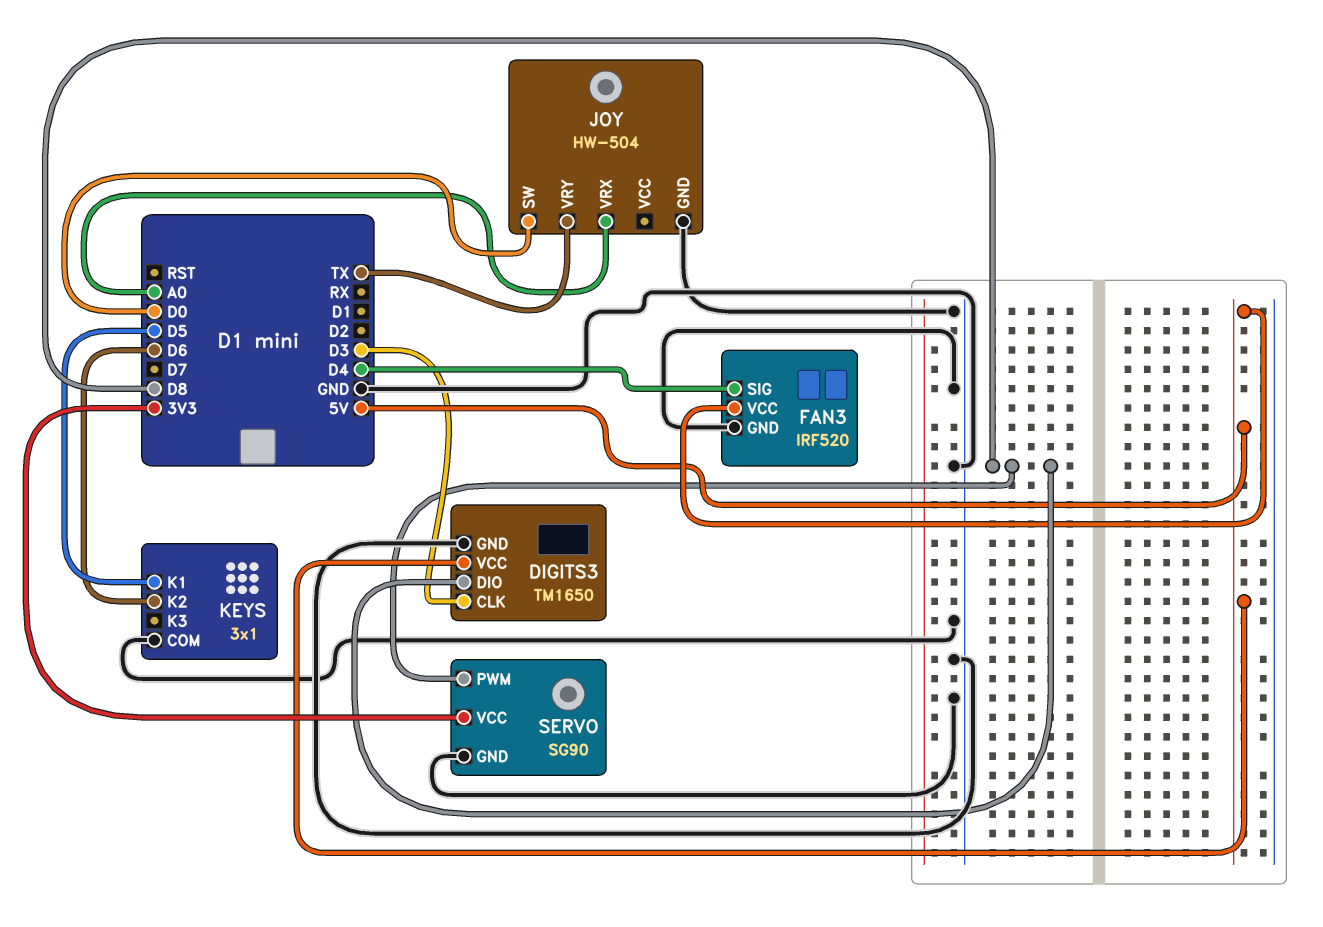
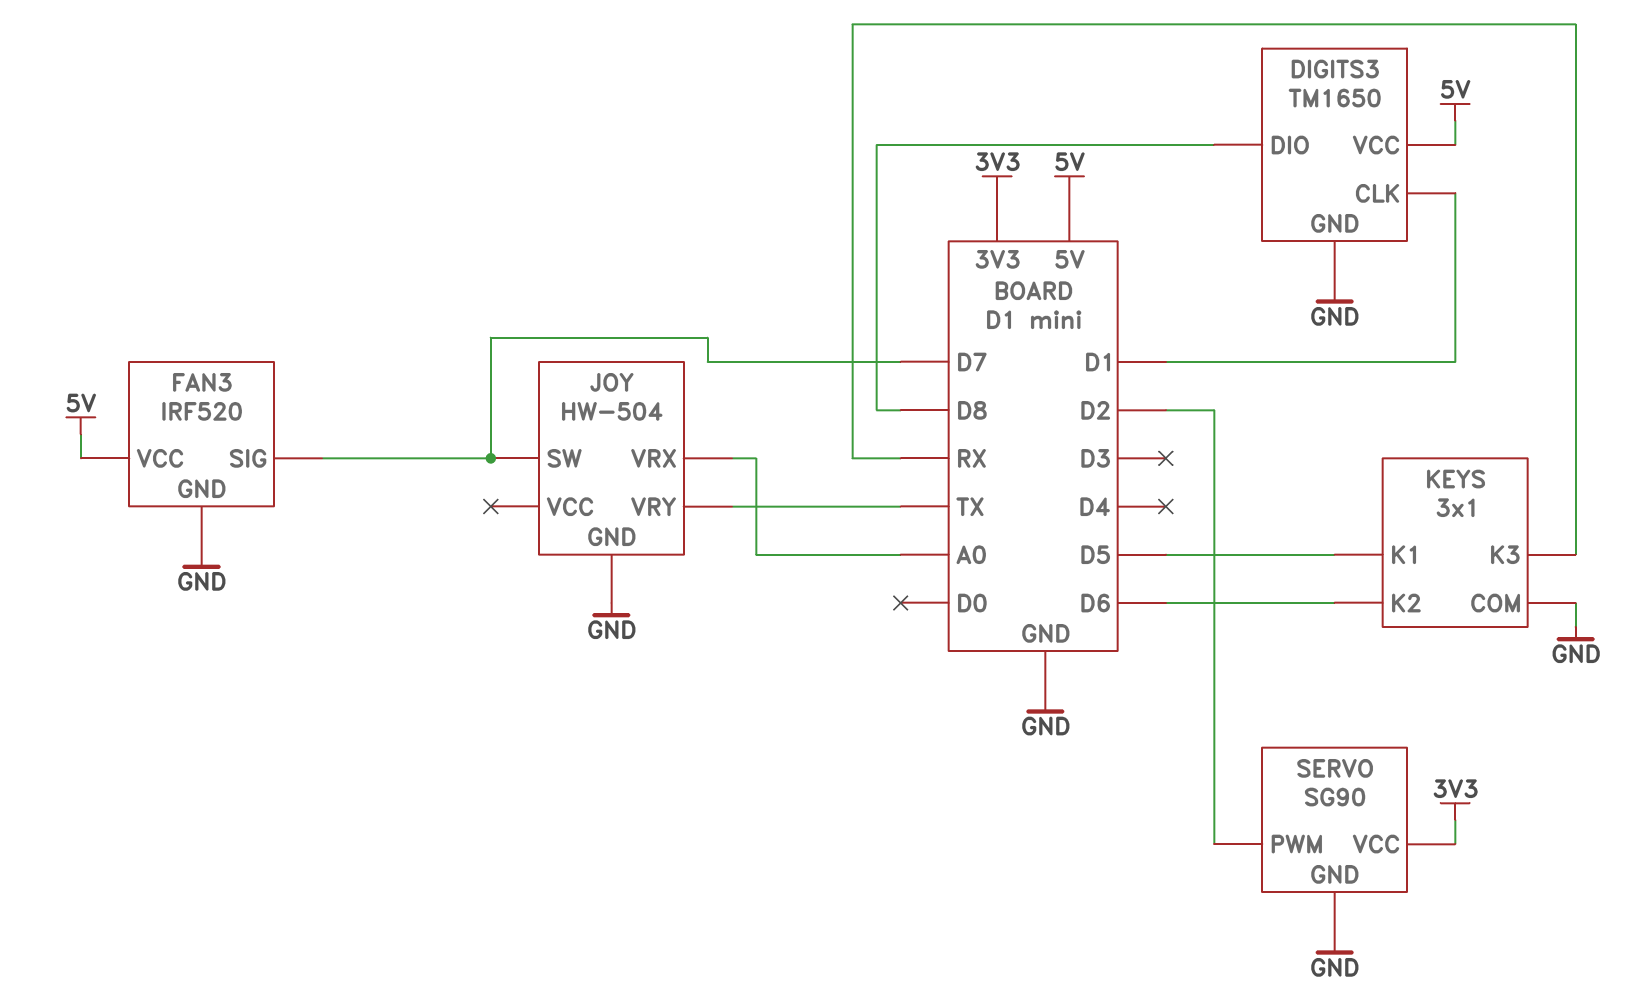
DIGITS3 pin CLK: D3 -> D1
FAN3 pin SIG: D4 -> D7
JOY pin SW: D0 -> D7
KEYS pin K3: none -> RX
SERVO pin PWM: D8 -> D2

